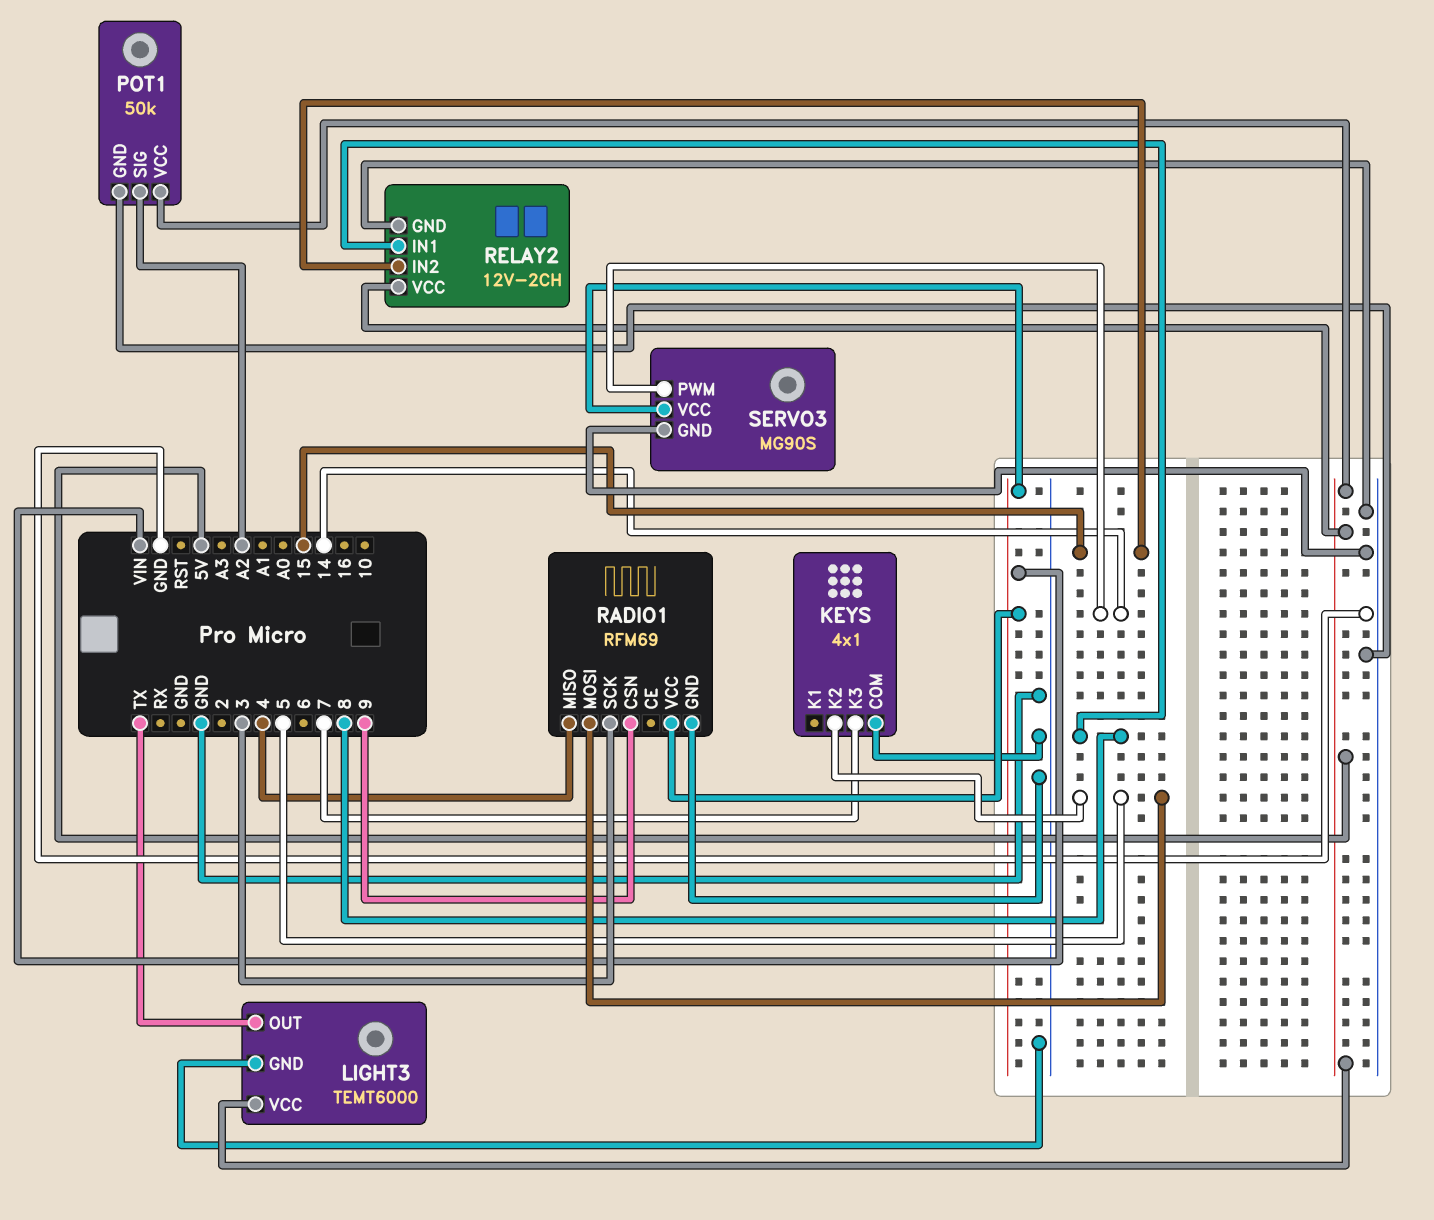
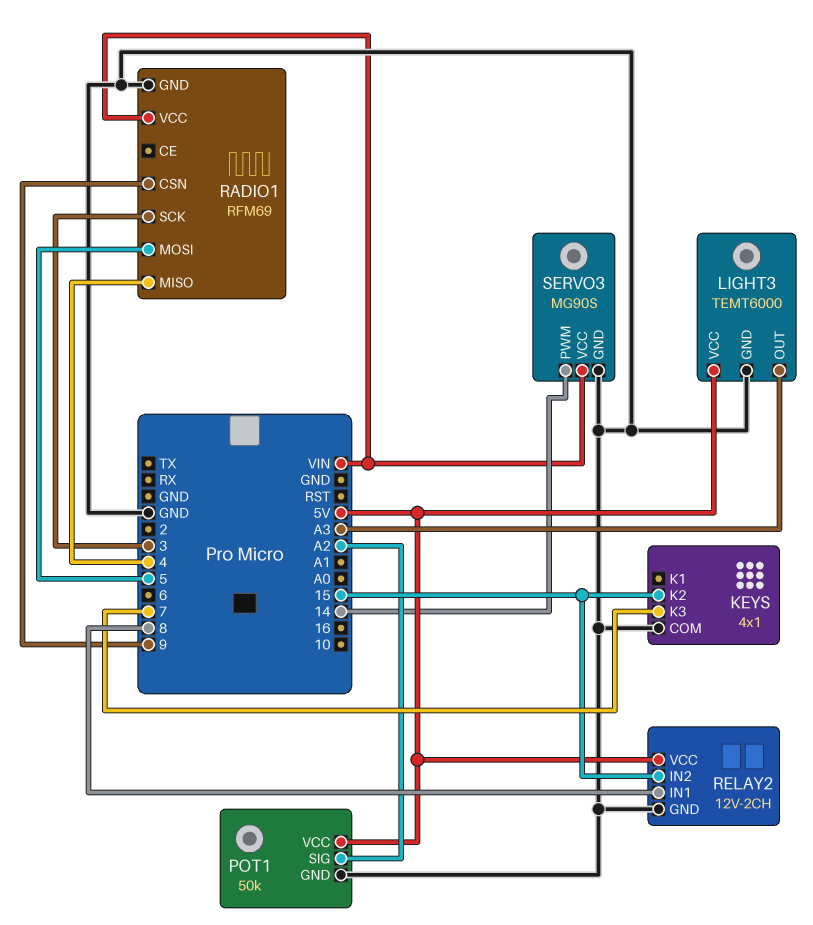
KEYS pin K2: 5 -> 15
LIGHT3 pin OUT: TX -> A3

